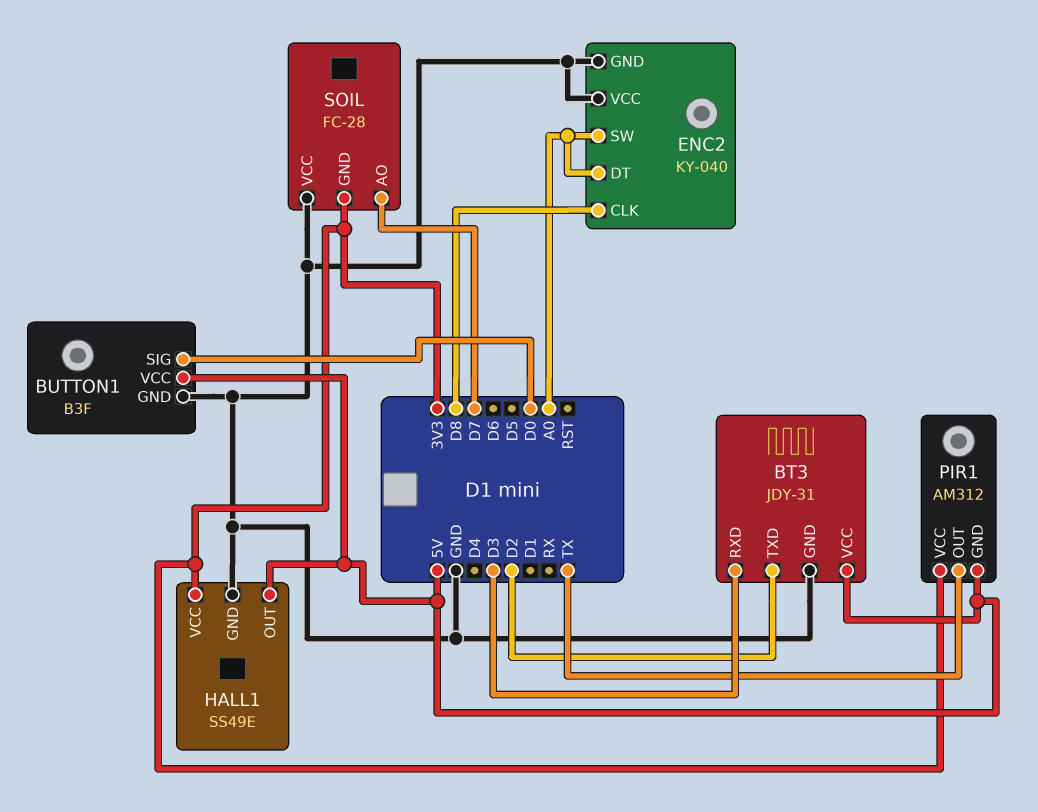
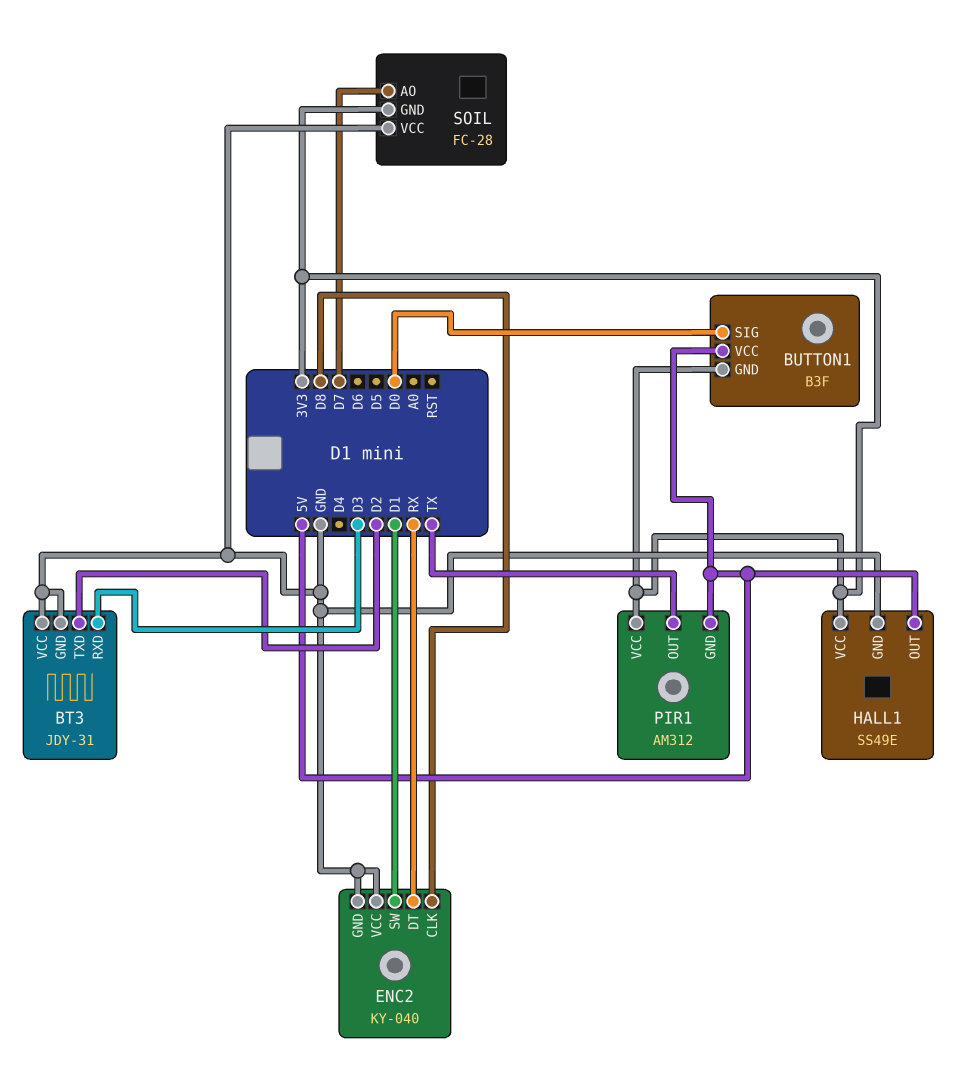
BT3 pin VCC: 5V -> GND
BUTTON1 pin GND: GND -> 3V3
ENC2 pin DT: A0 -> RX
ENC2 pin SW: A0 -> D1

